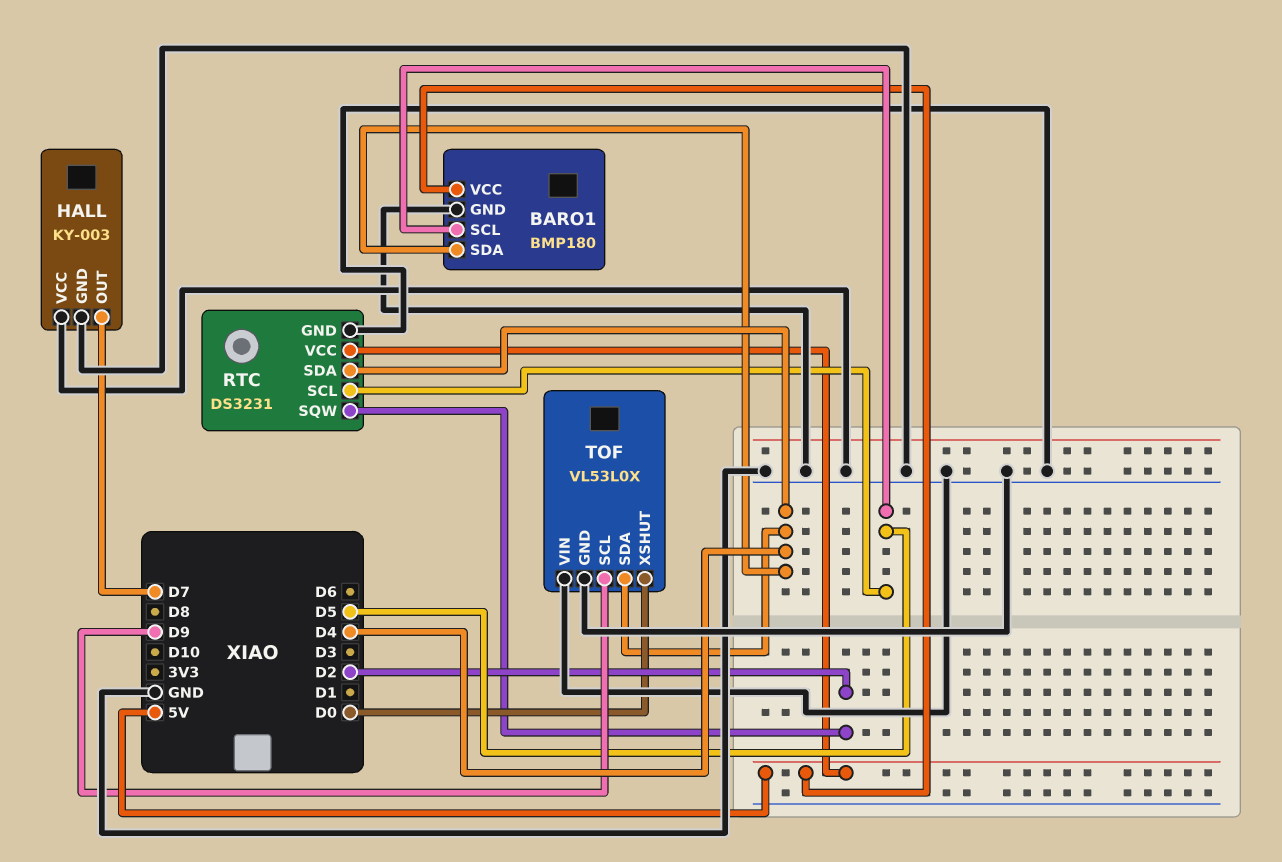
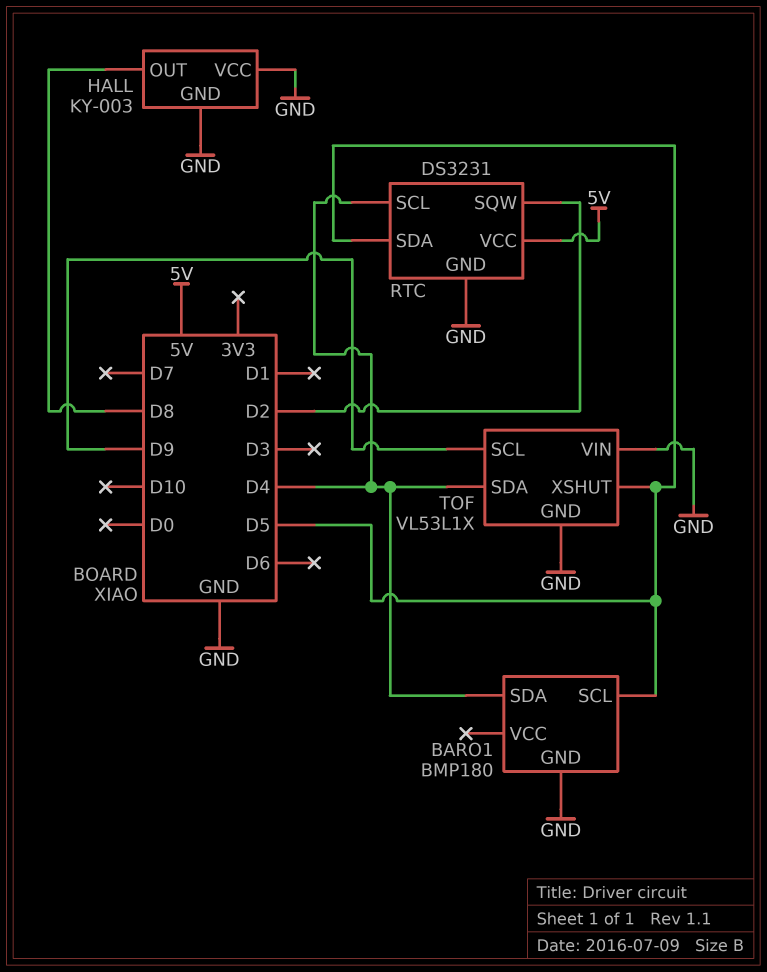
BARO1 pin VCC: 5V -> none
HALL pin OUT: D7 -> D8
RTC pin SCL: D5 -> D4
RTC pin SDA: D4 -> D5
TOF: VL53L0X -> VL53L1X
TOF pin XSHUT: D0 -> D5

